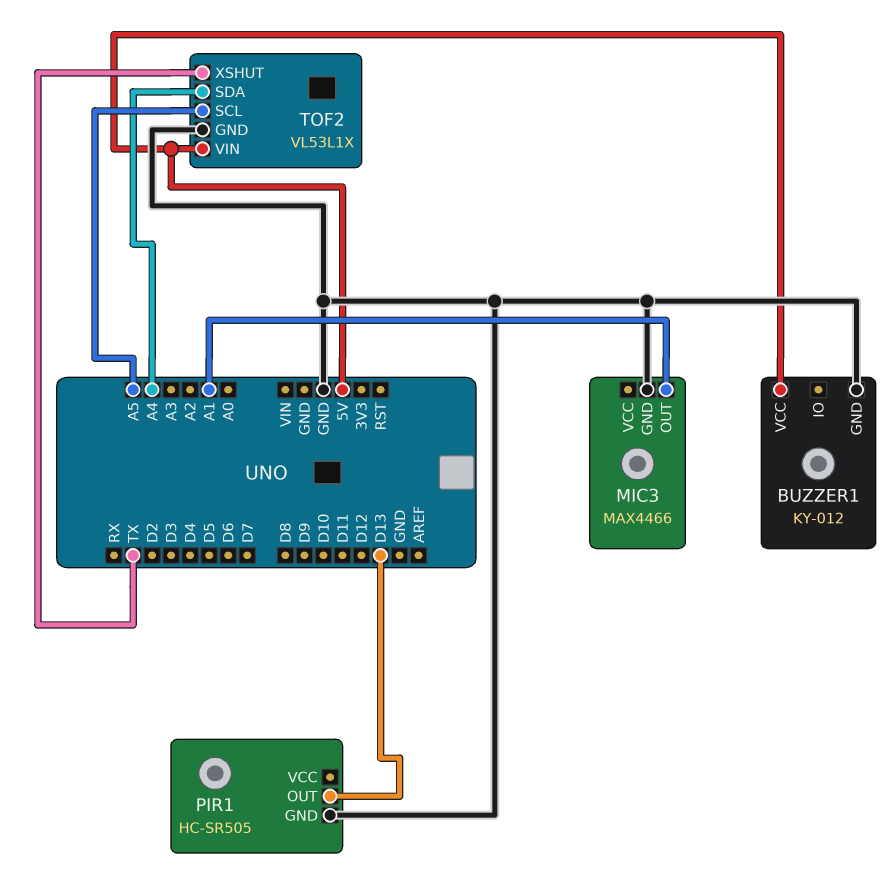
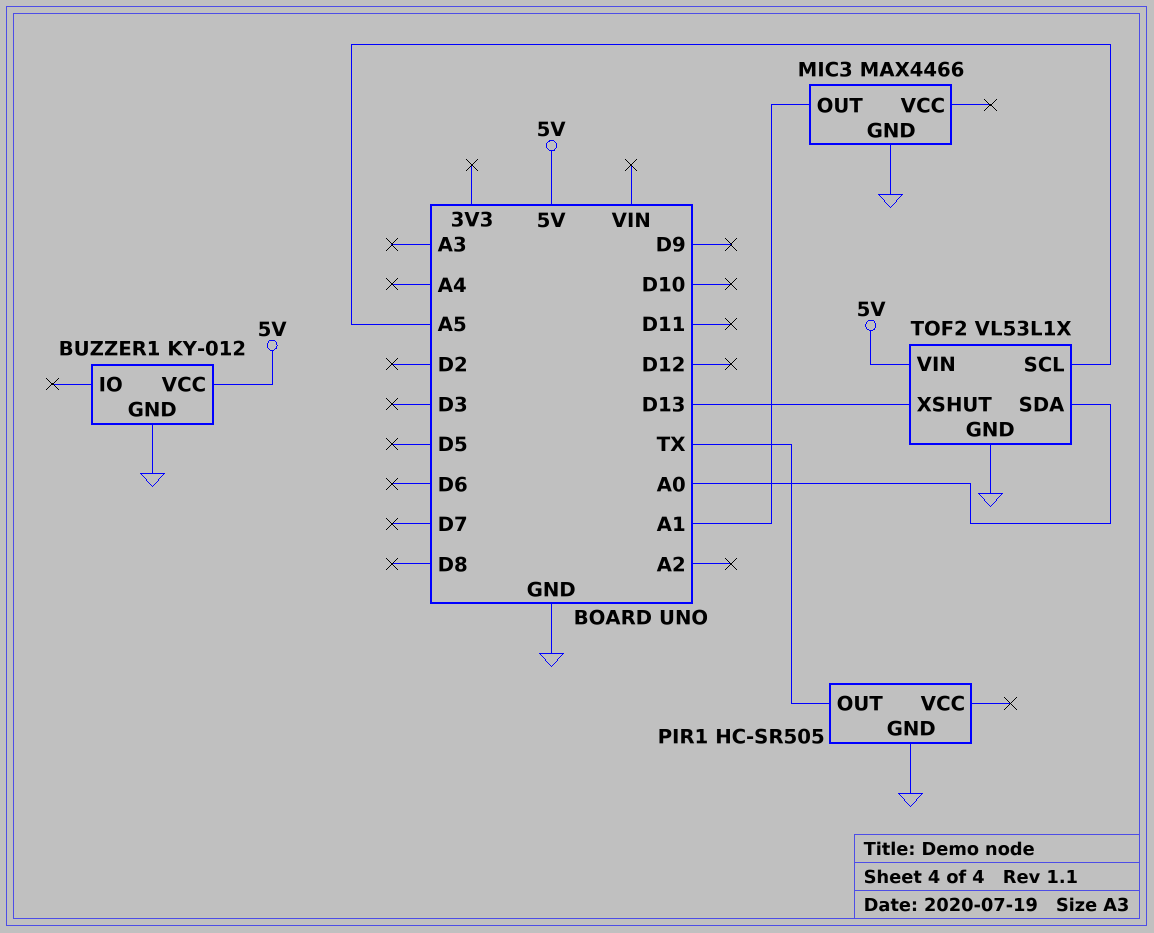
PIR1 pin OUT: D13 -> TX
TOF2 pin SDA: A4 -> A0
TOF2 pin XSHUT: TX -> D13

